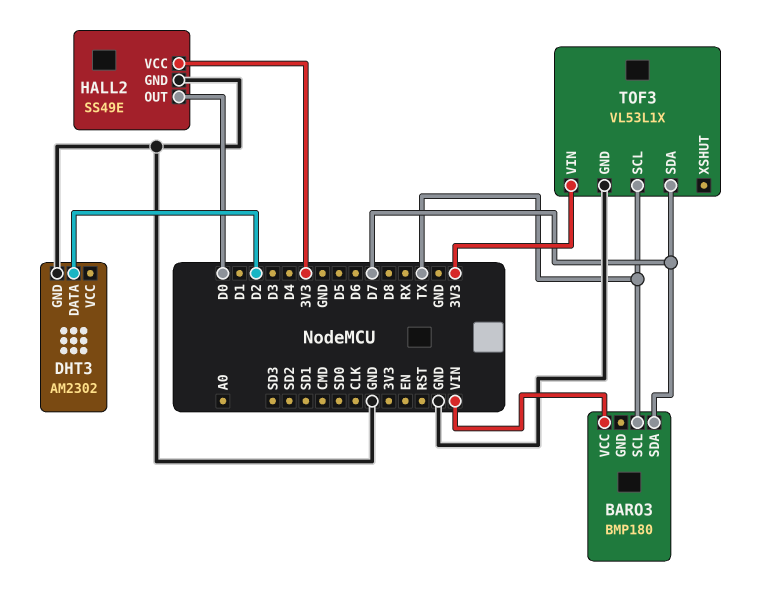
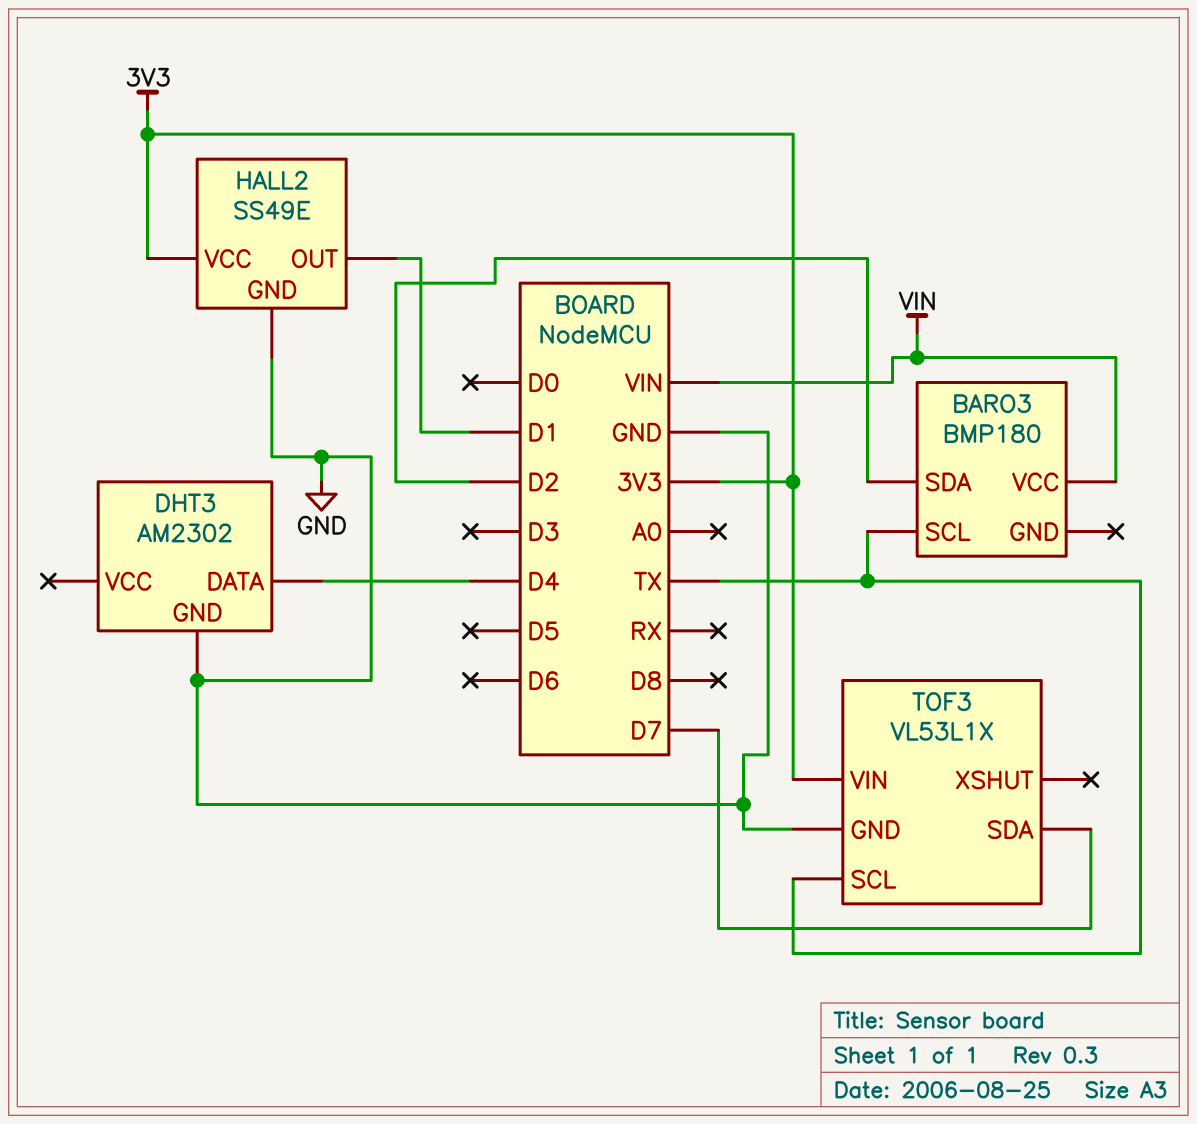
BARO3 pin SDA: D7 -> D2
DHT3 pin DATA: D2 -> D4
HALL2 pin OUT: D0 -> D1

